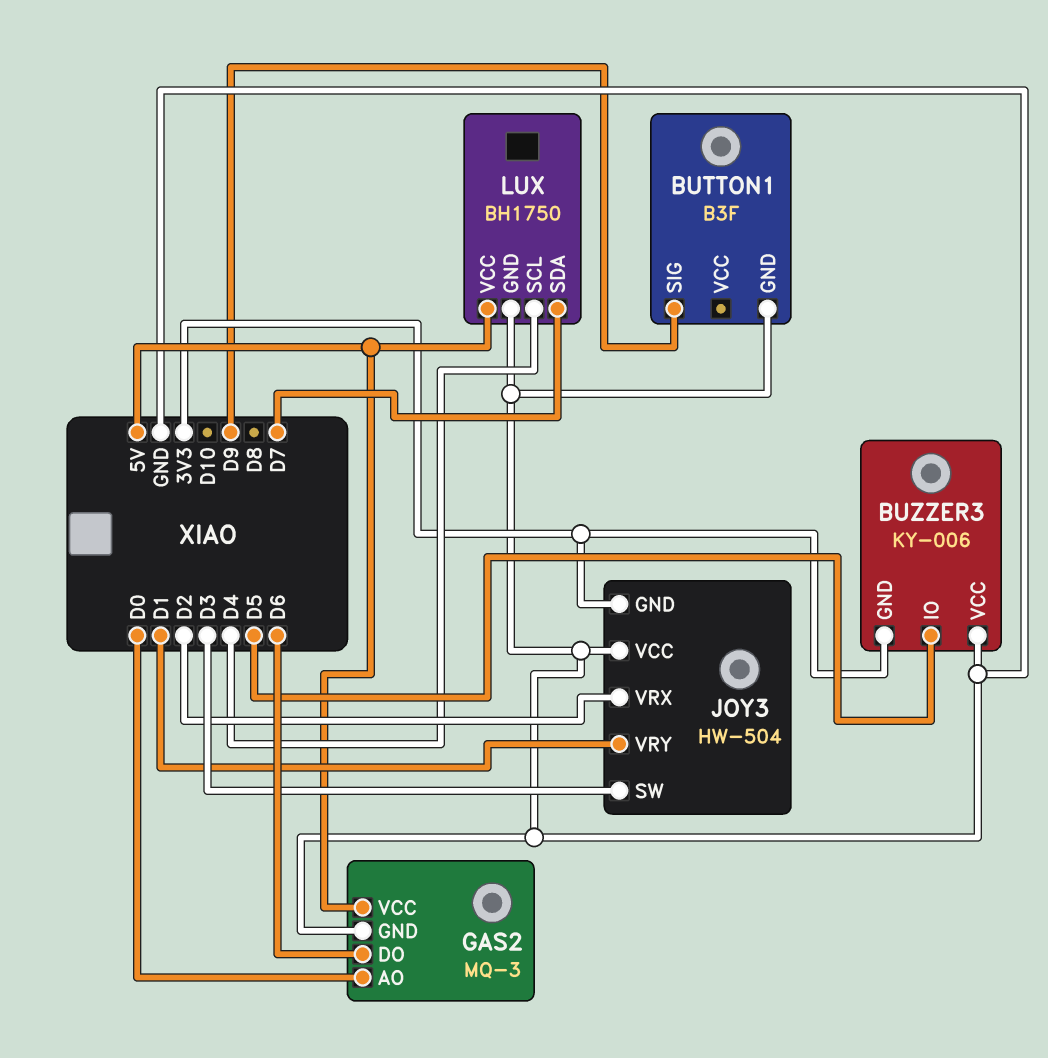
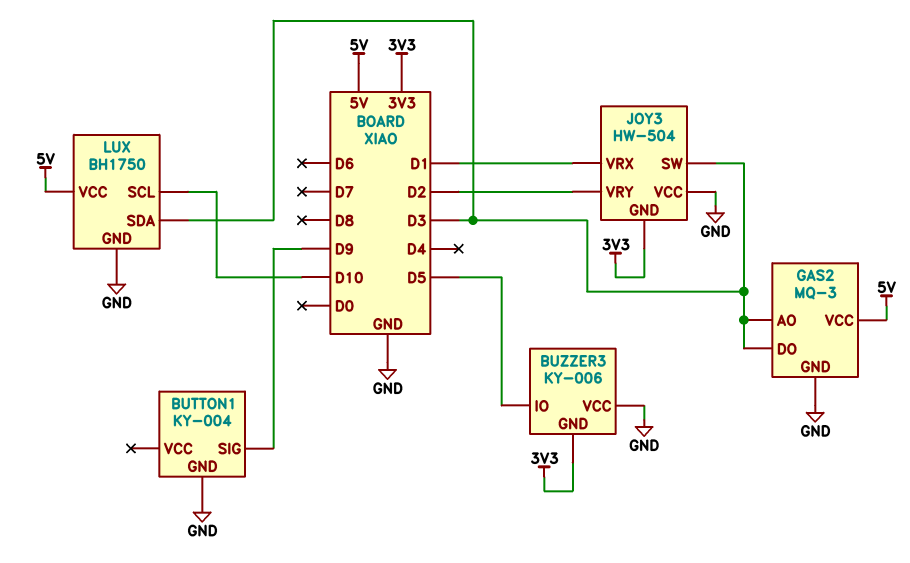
BUTTON1: B3F -> KY-004
GAS2 pin AO: D0 -> D3
GAS2 pin DO: D6 -> D3
JOY3 pin VRX: D2 -> D1
JOY3 pin VRY: D1 -> D2
LUX pin SCL: D4 -> D10
LUX pin SDA: D7 -> D3

